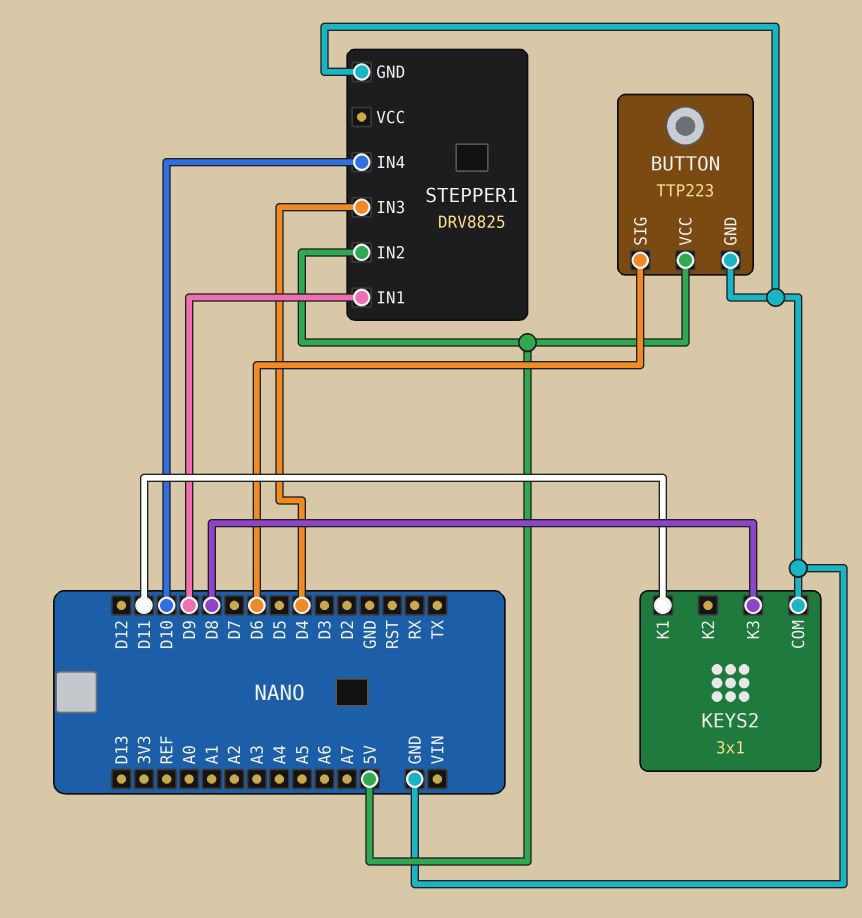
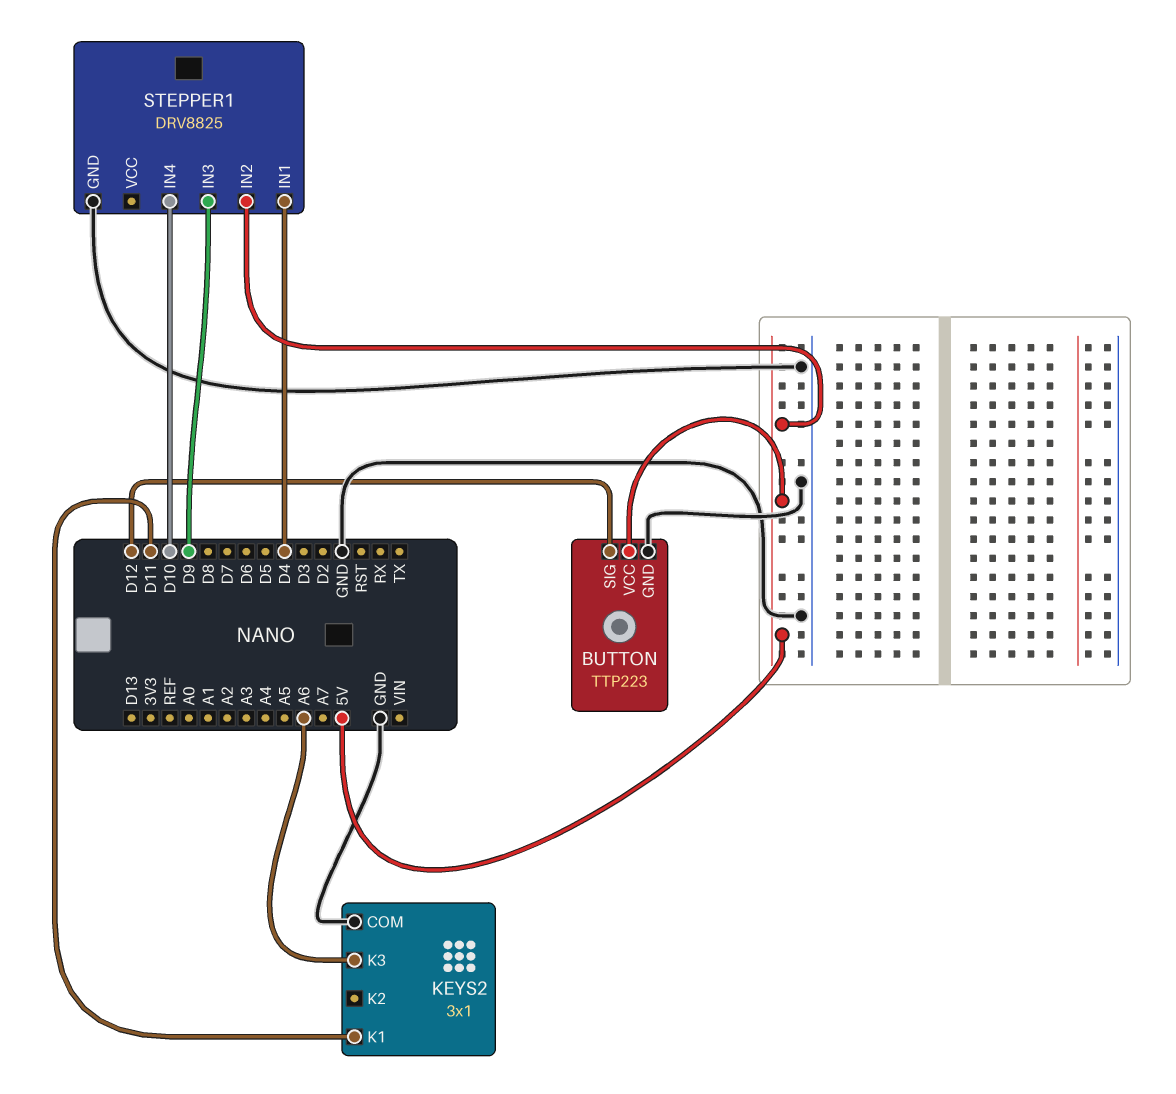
BUTTON pin SIG: D6 -> D12
KEYS2 pin K3: D8 -> A6
STEPPER1 pin IN1: D9 -> D4
STEPPER1 pin IN3: D4 -> D9

